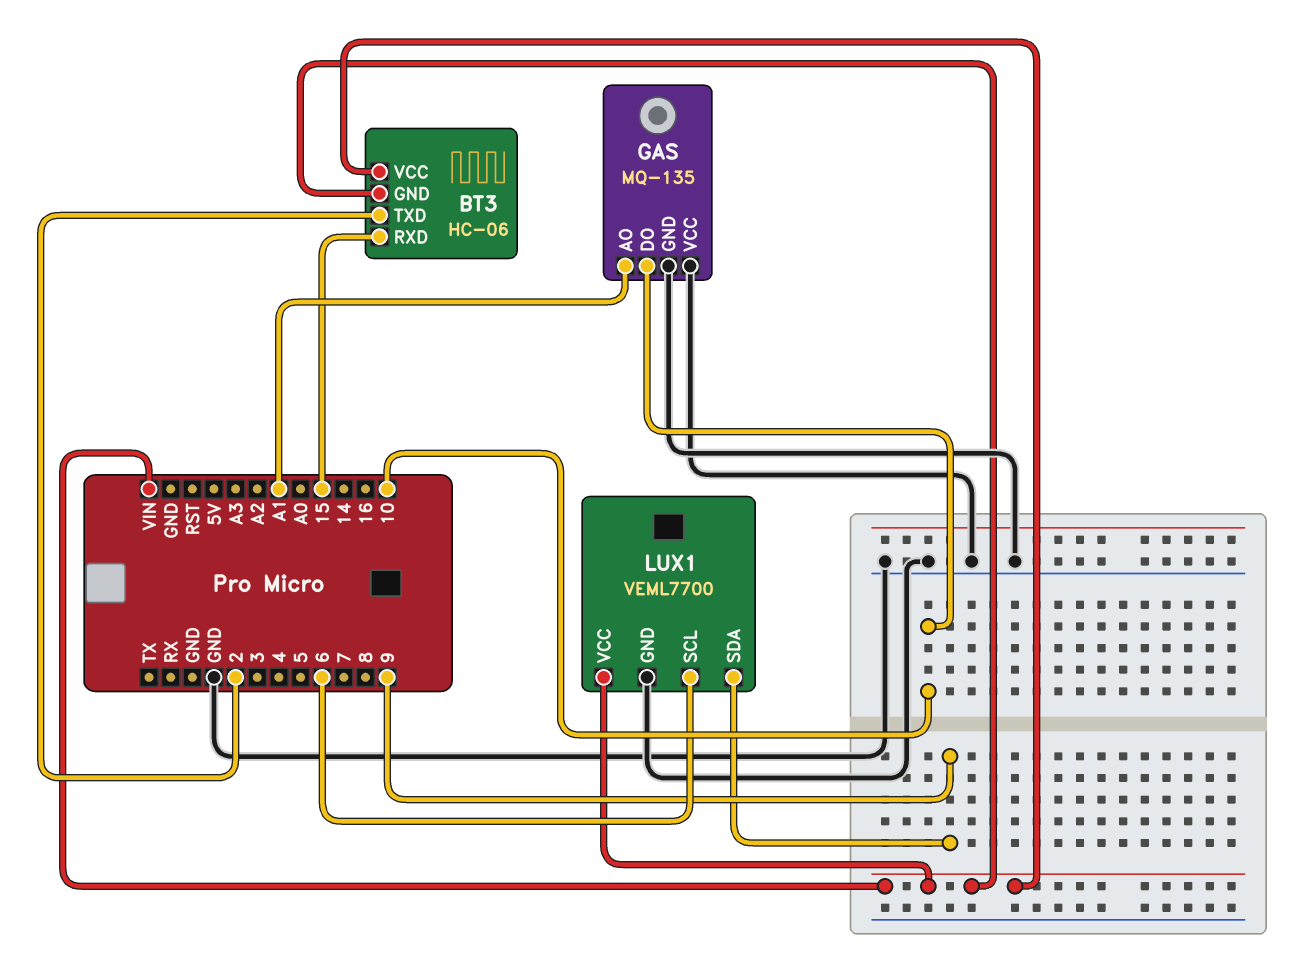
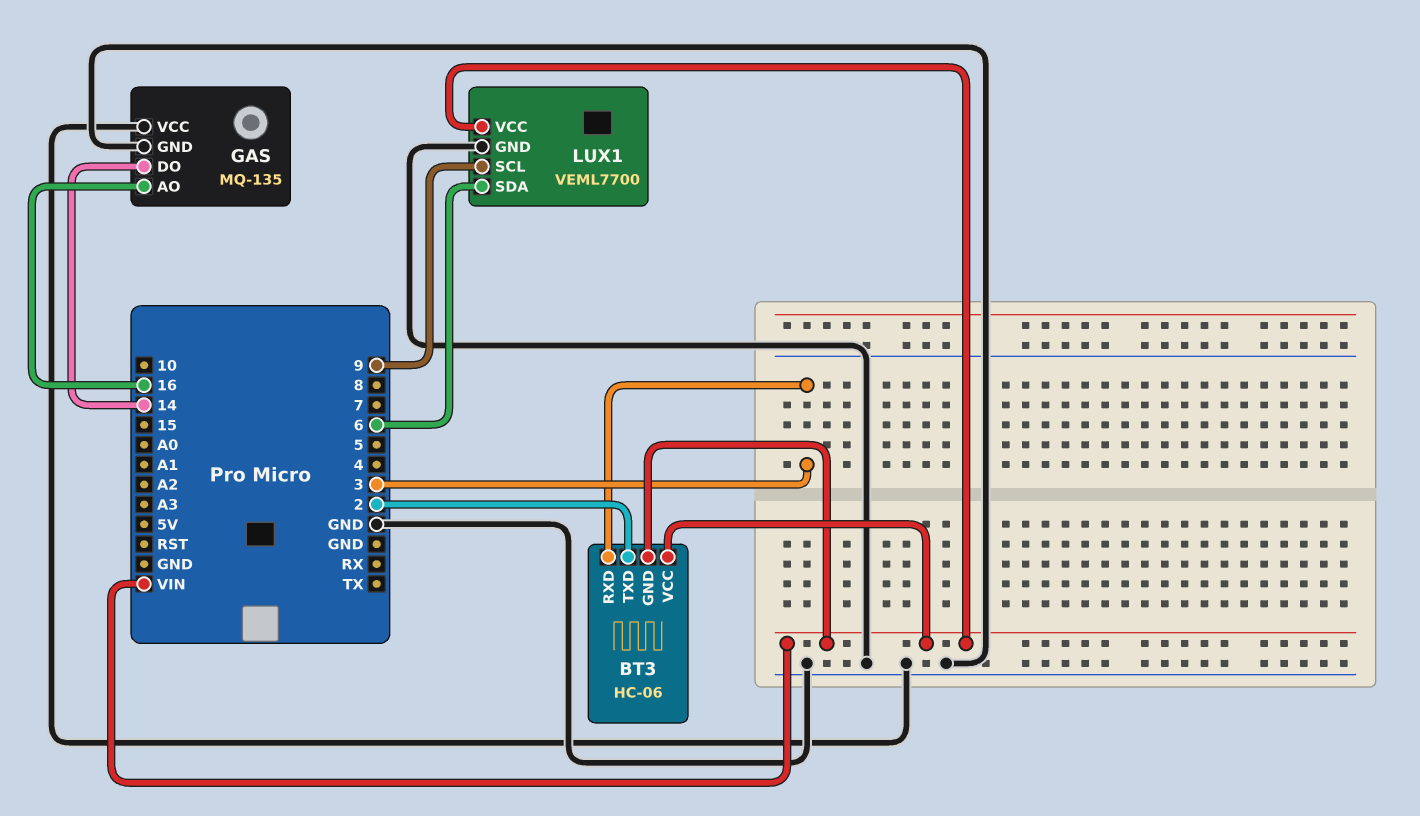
BT3 pin RXD: 15 -> 3
GAS pin AO: A1 -> 16
GAS pin DO: 10 -> 14
LUX1 pin SCL: 6 -> 9
LUX1 pin SDA: 9 -> 6

